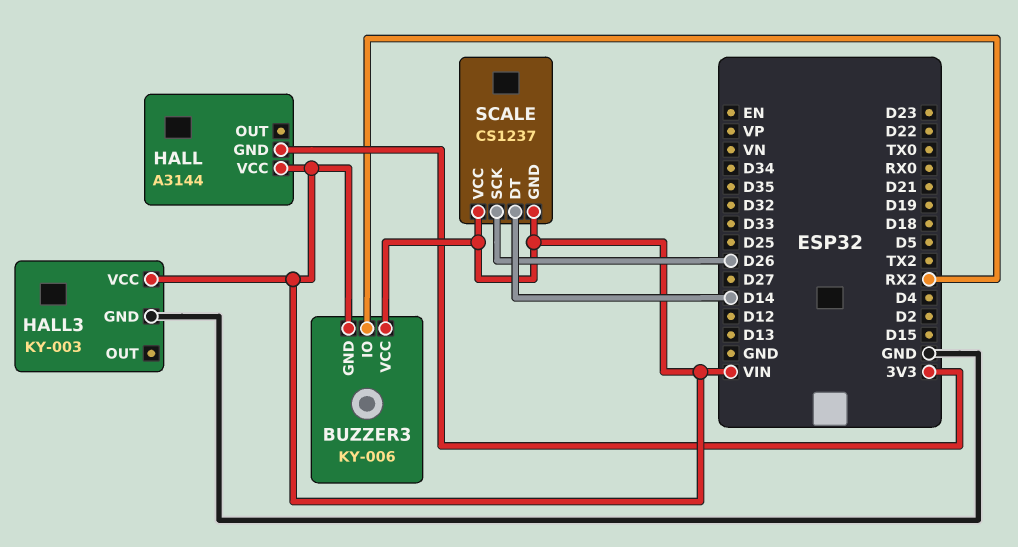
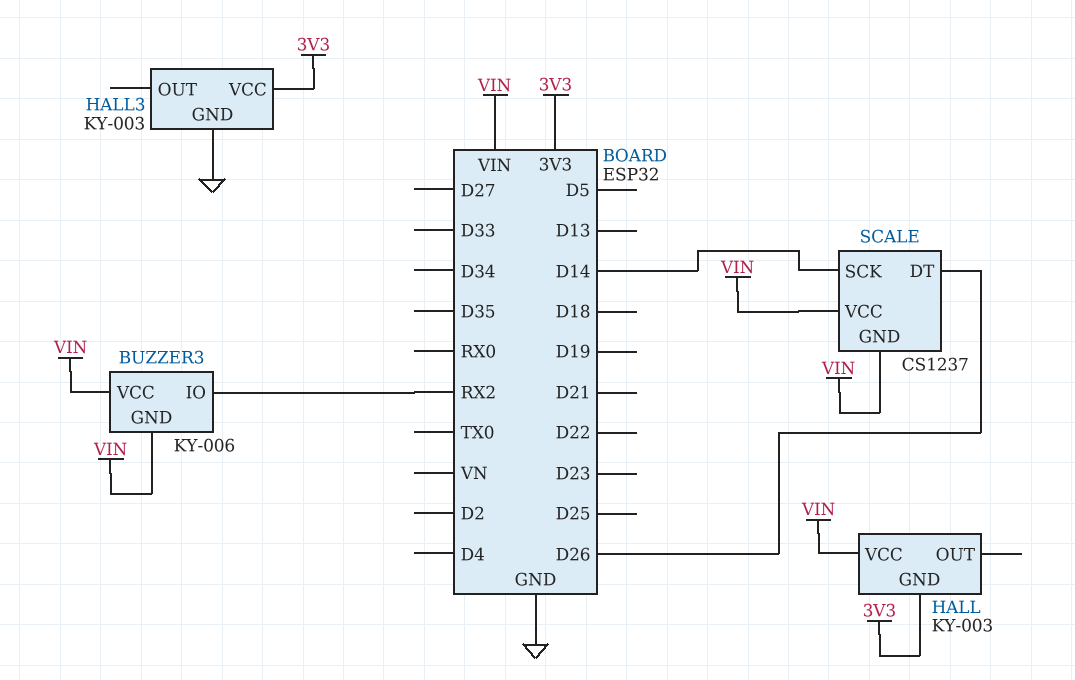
HALL: A3144 -> KY-003
HALL3 pin VCC: VIN -> 3V3
SCALE pin DT: D14 -> D26
SCALE pin SCK: D26 -> D14

